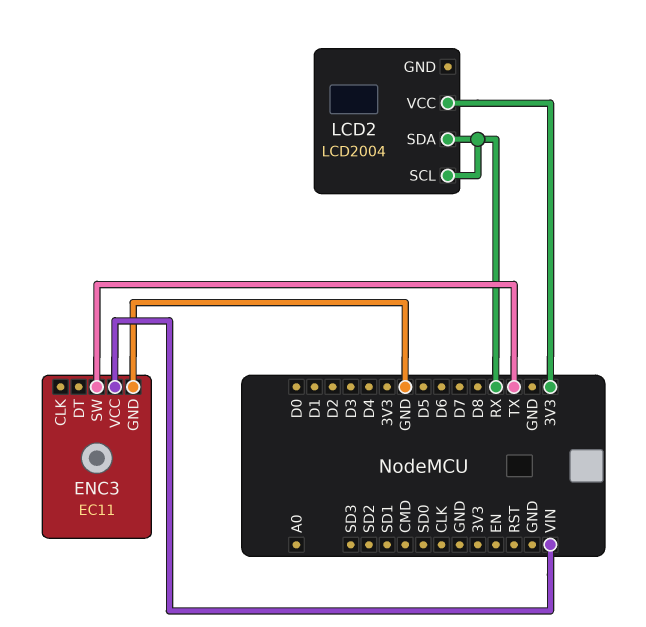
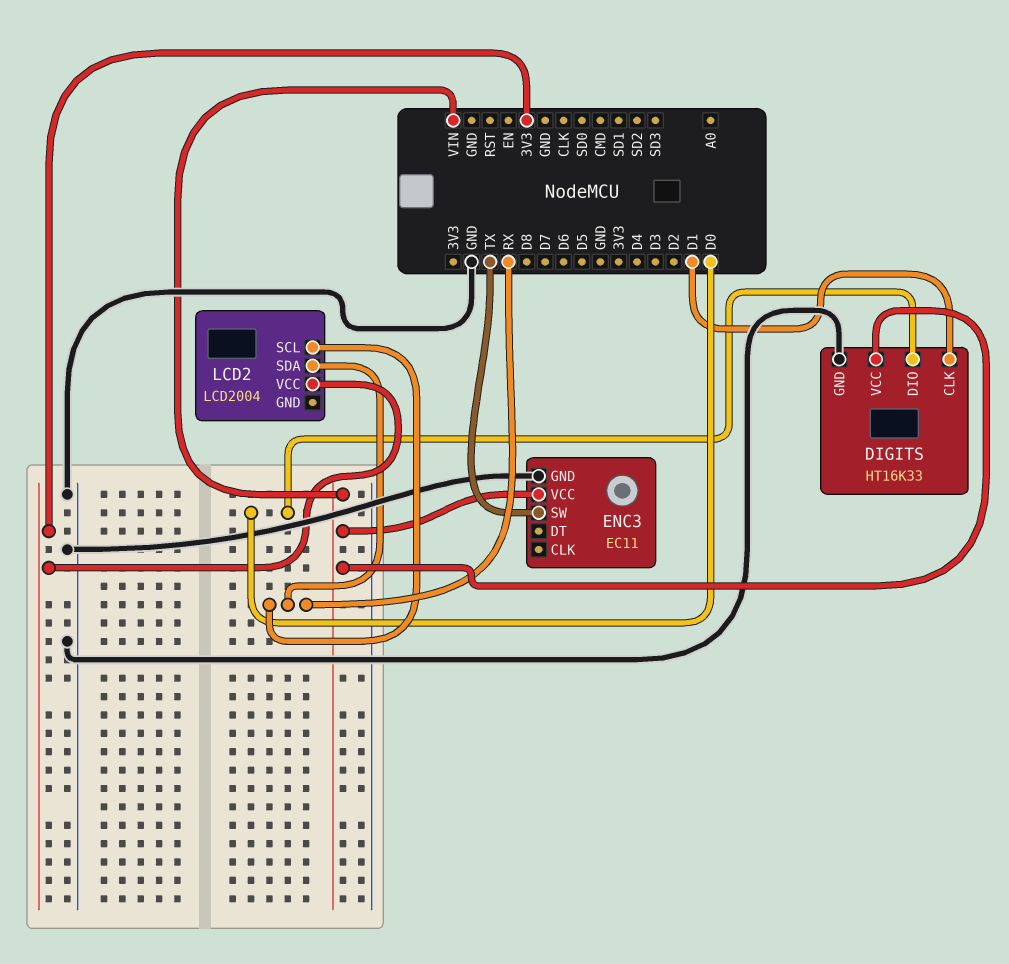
DIGITS: none -> HT16K33
DIGITS pin CLK: none -> D1
DIGITS pin DIO: none -> D0
DIGITS pin GND: none -> GND
DIGITS pin VCC: none -> VIN

